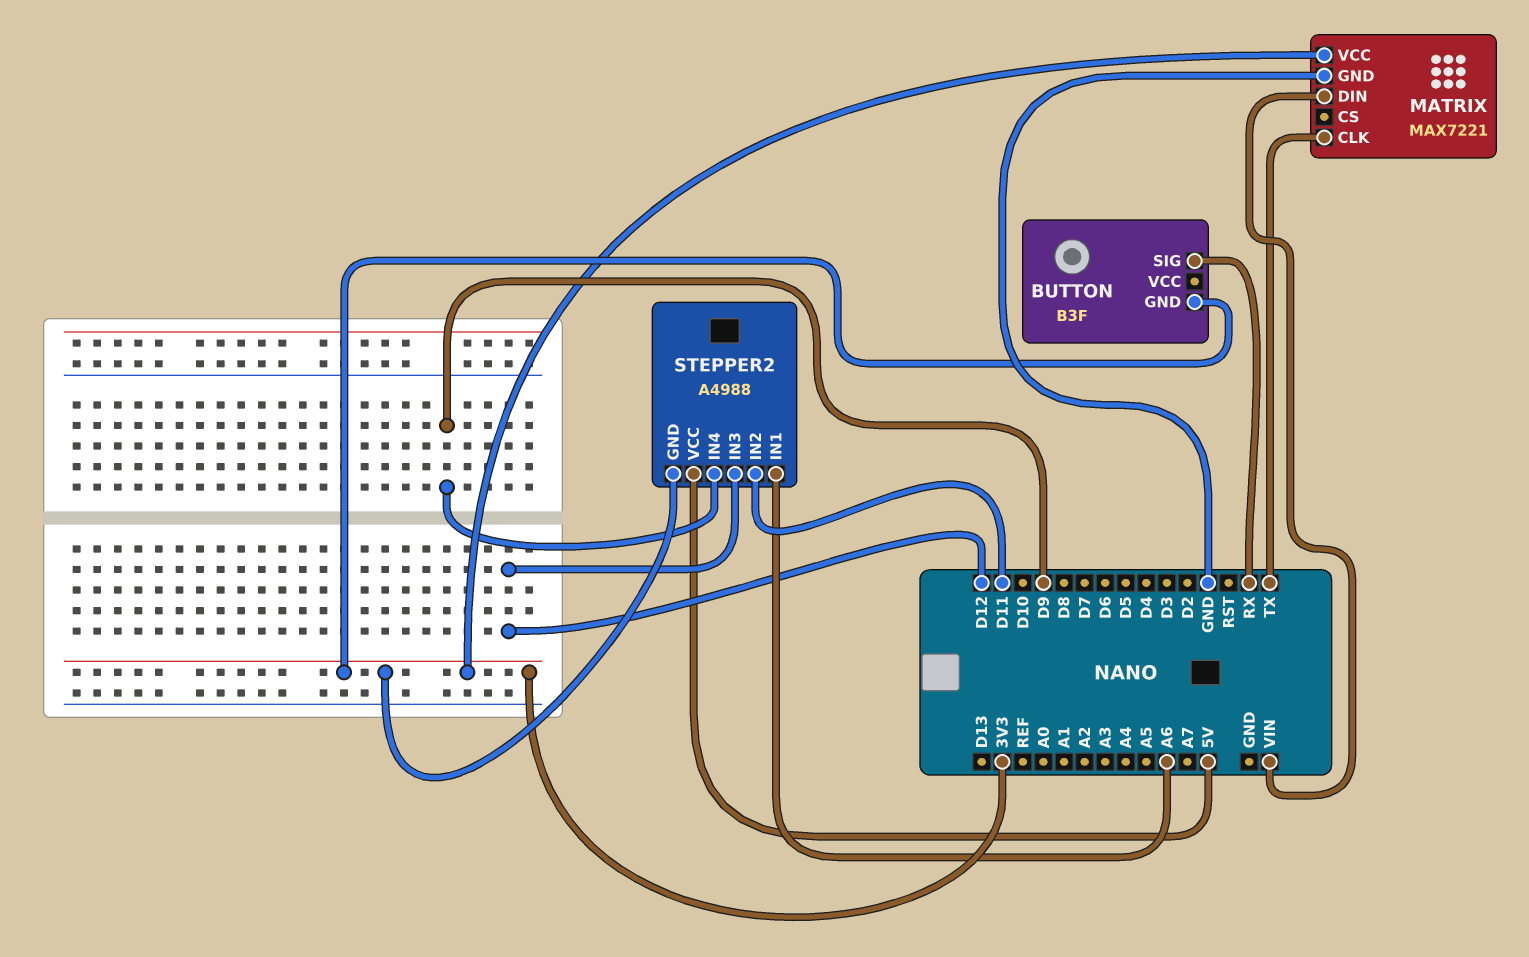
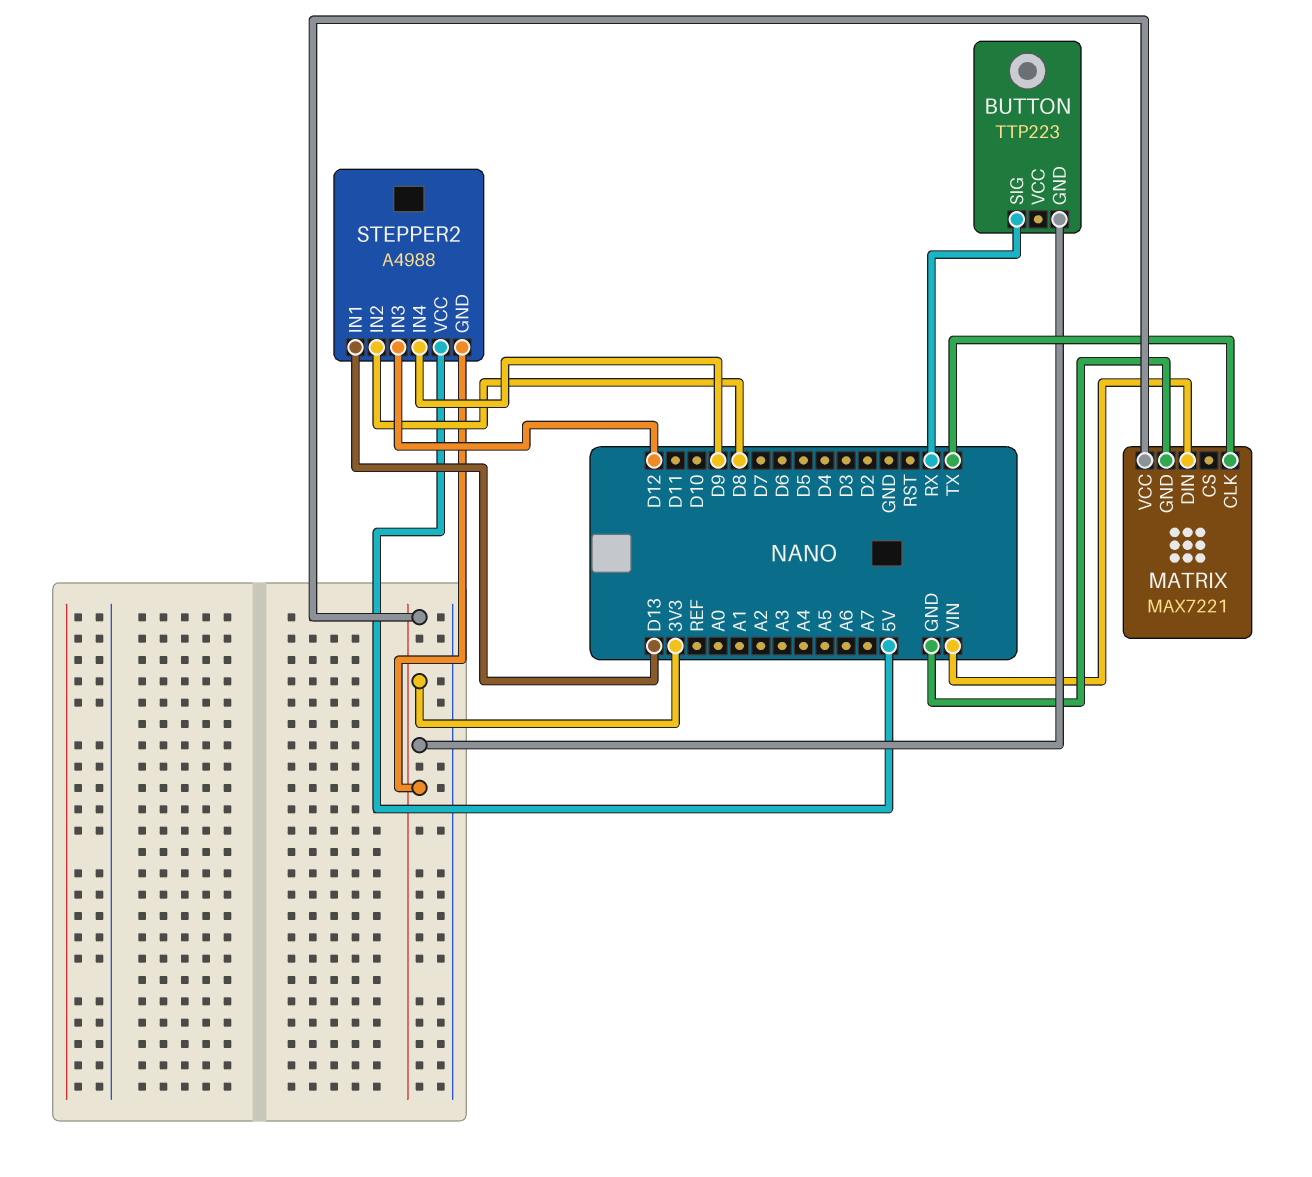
BUTTON: B3F -> TTP223
STEPPER2 pin IN1: A6 -> D13
STEPPER2 pin IN2: D11 -> D8

